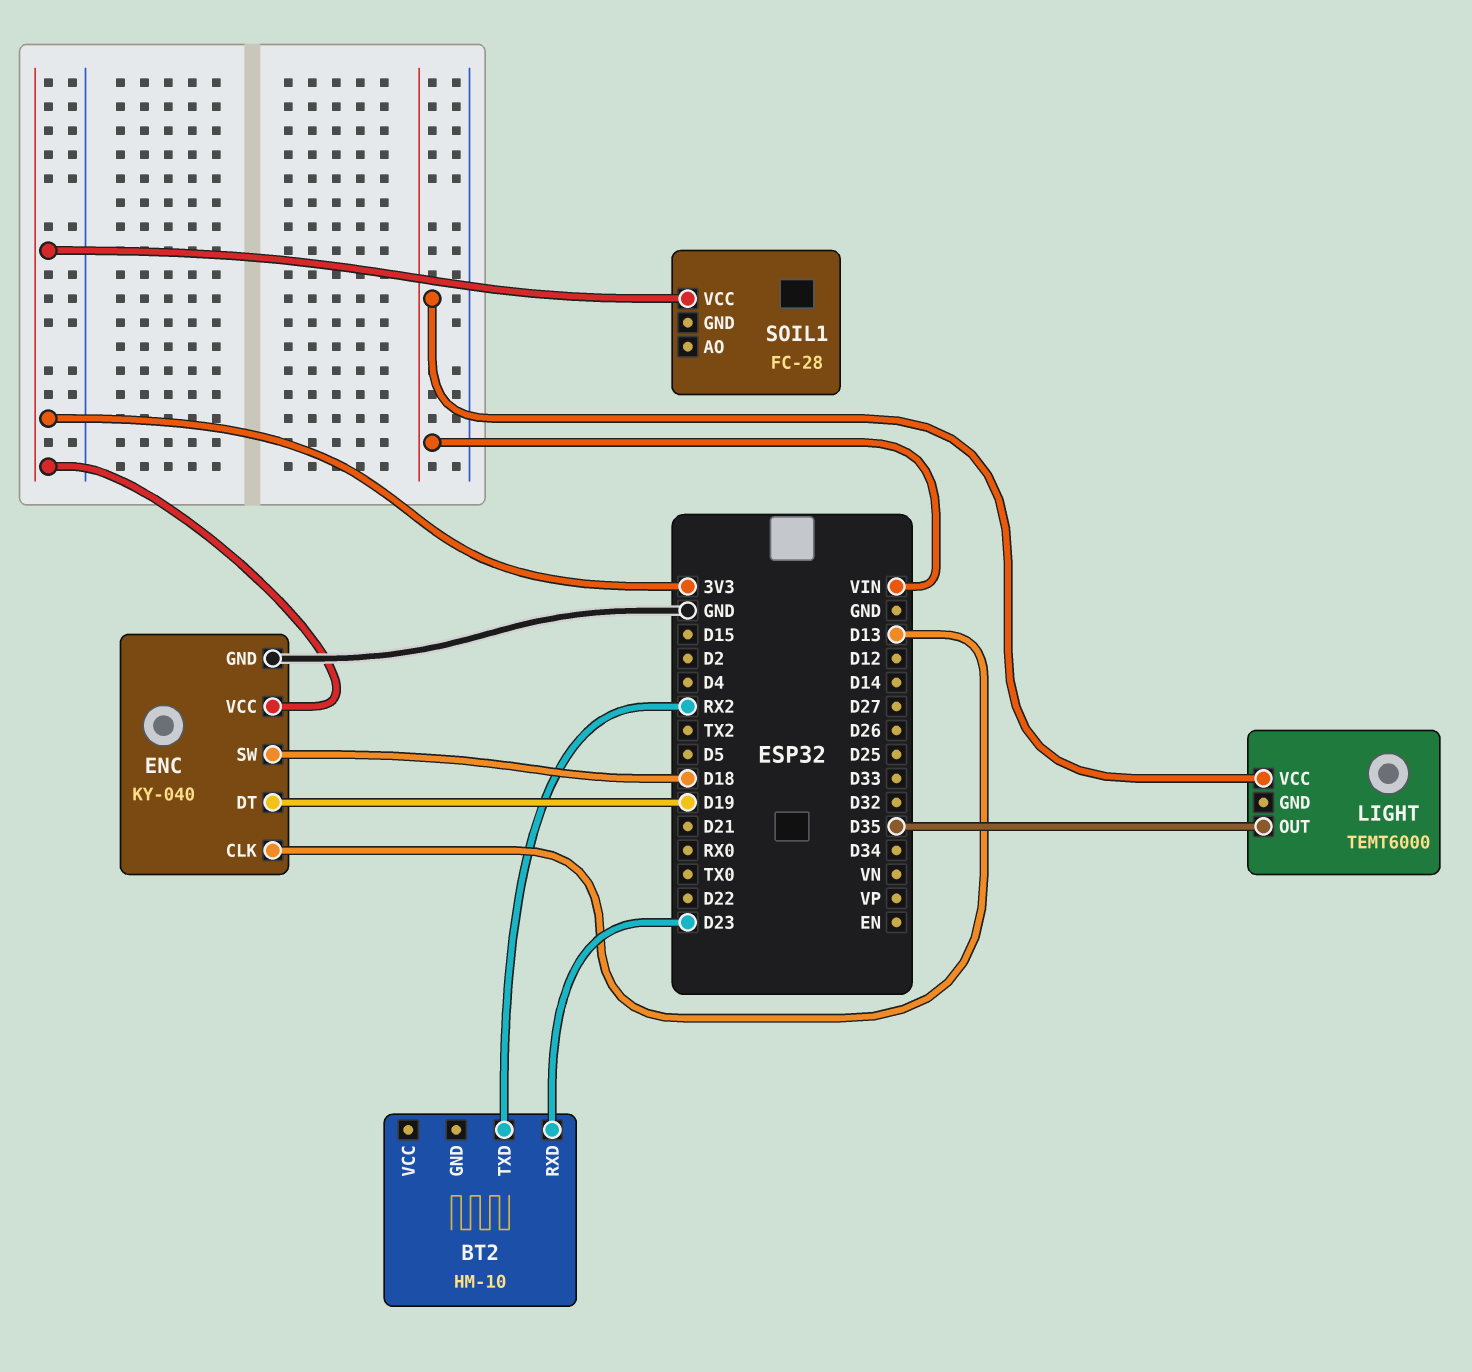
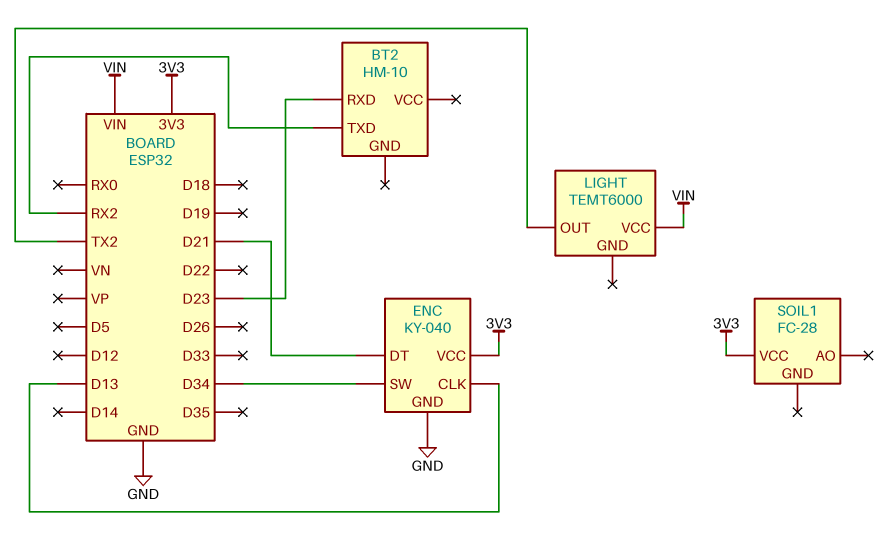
ENC pin DT: D19 -> D21
ENC pin SW: D18 -> D34
LIGHT pin OUT: D35 -> TX2

